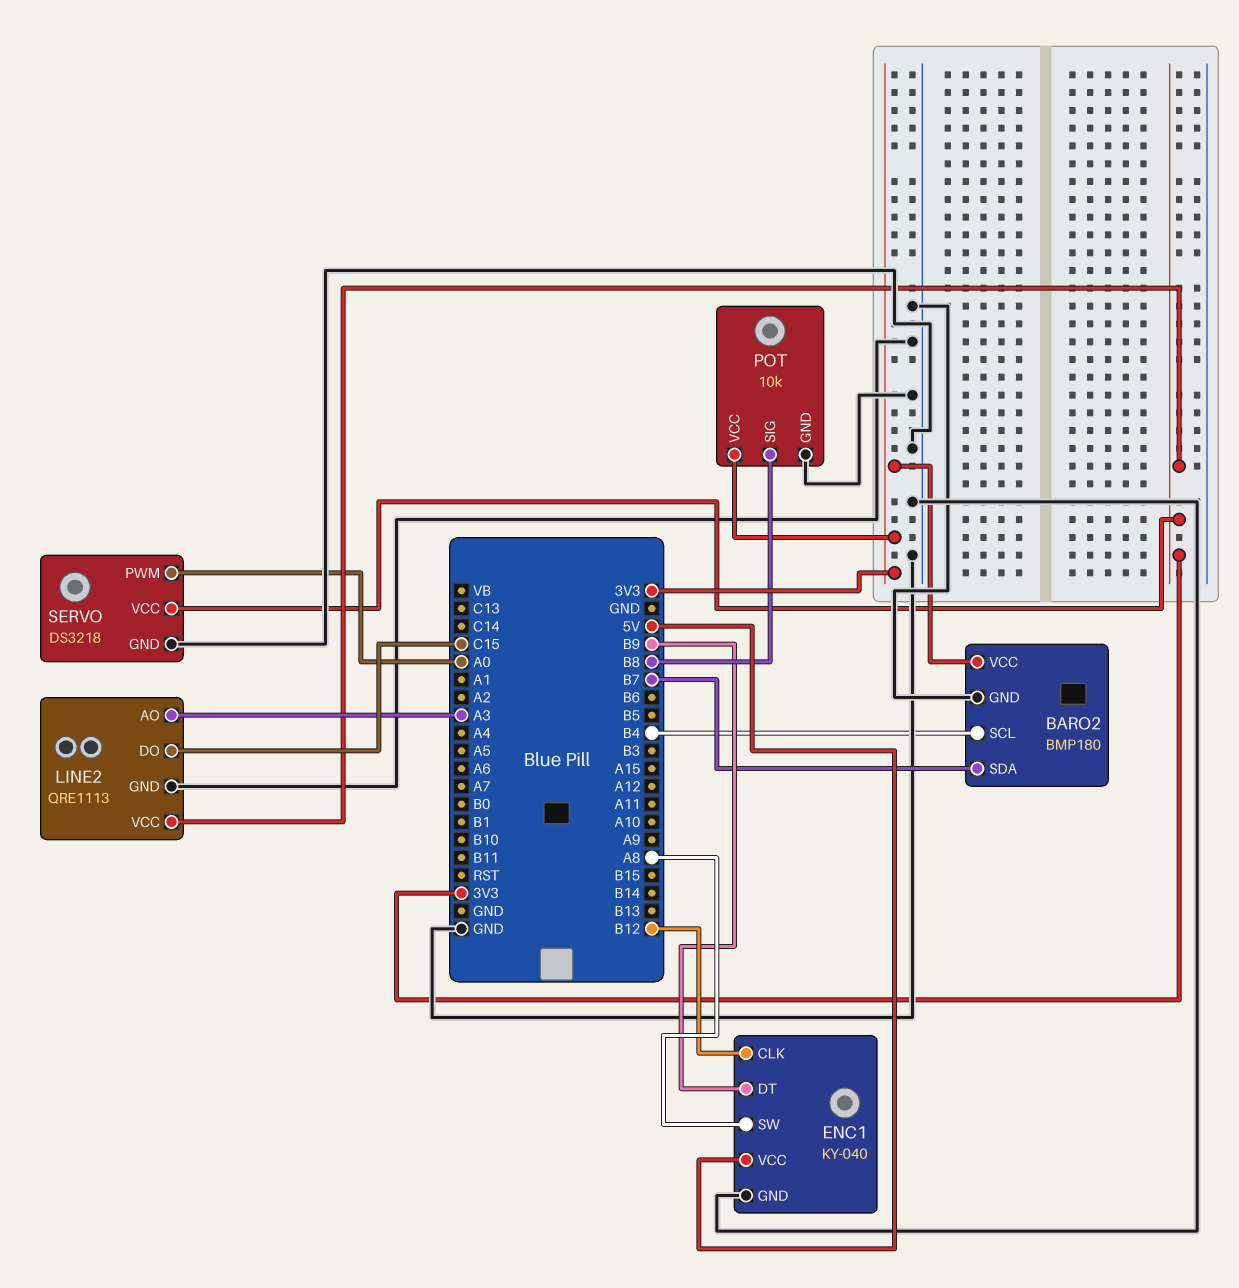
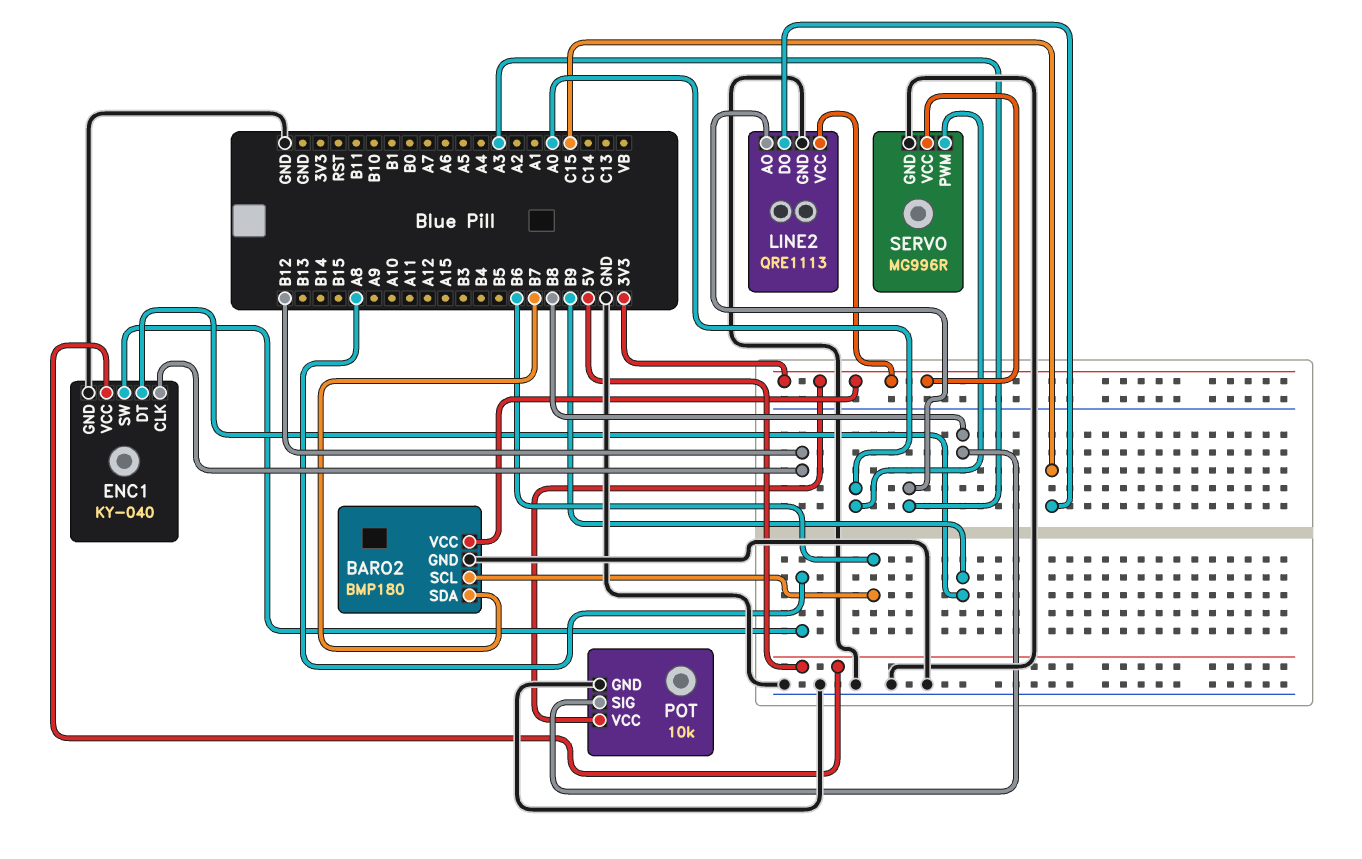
BARO2 pin SCL: B4 -> B6
SERVO: DS3218 -> MG996R

